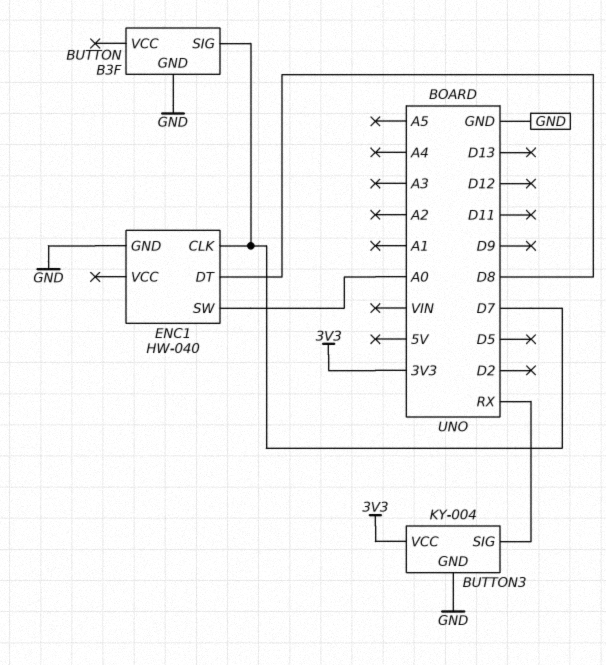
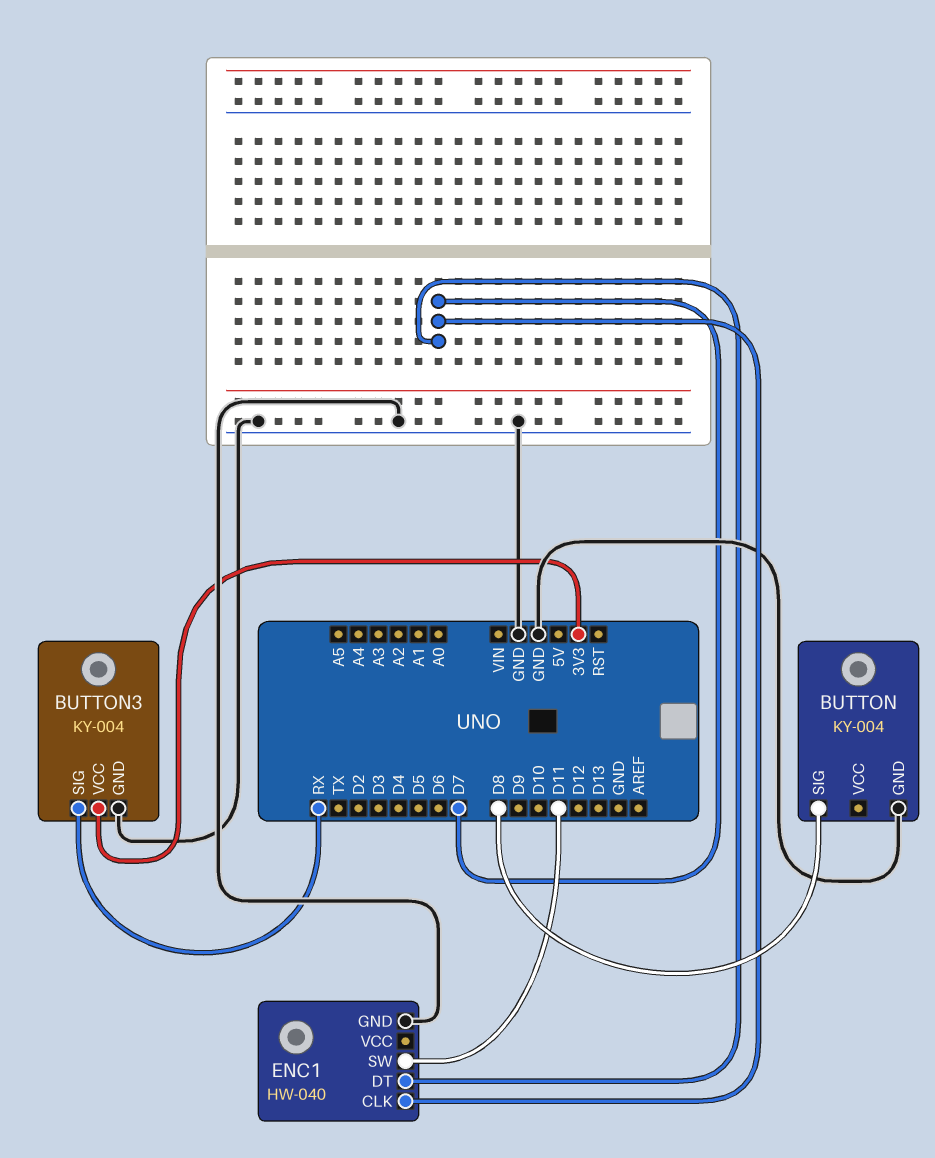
BUTTON: B3F -> KY-004
BUTTON pin SIG: D7 -> D8
ENC1 pin DT: D8 -> D7
ENC1 pin SW: A0 -> D11

